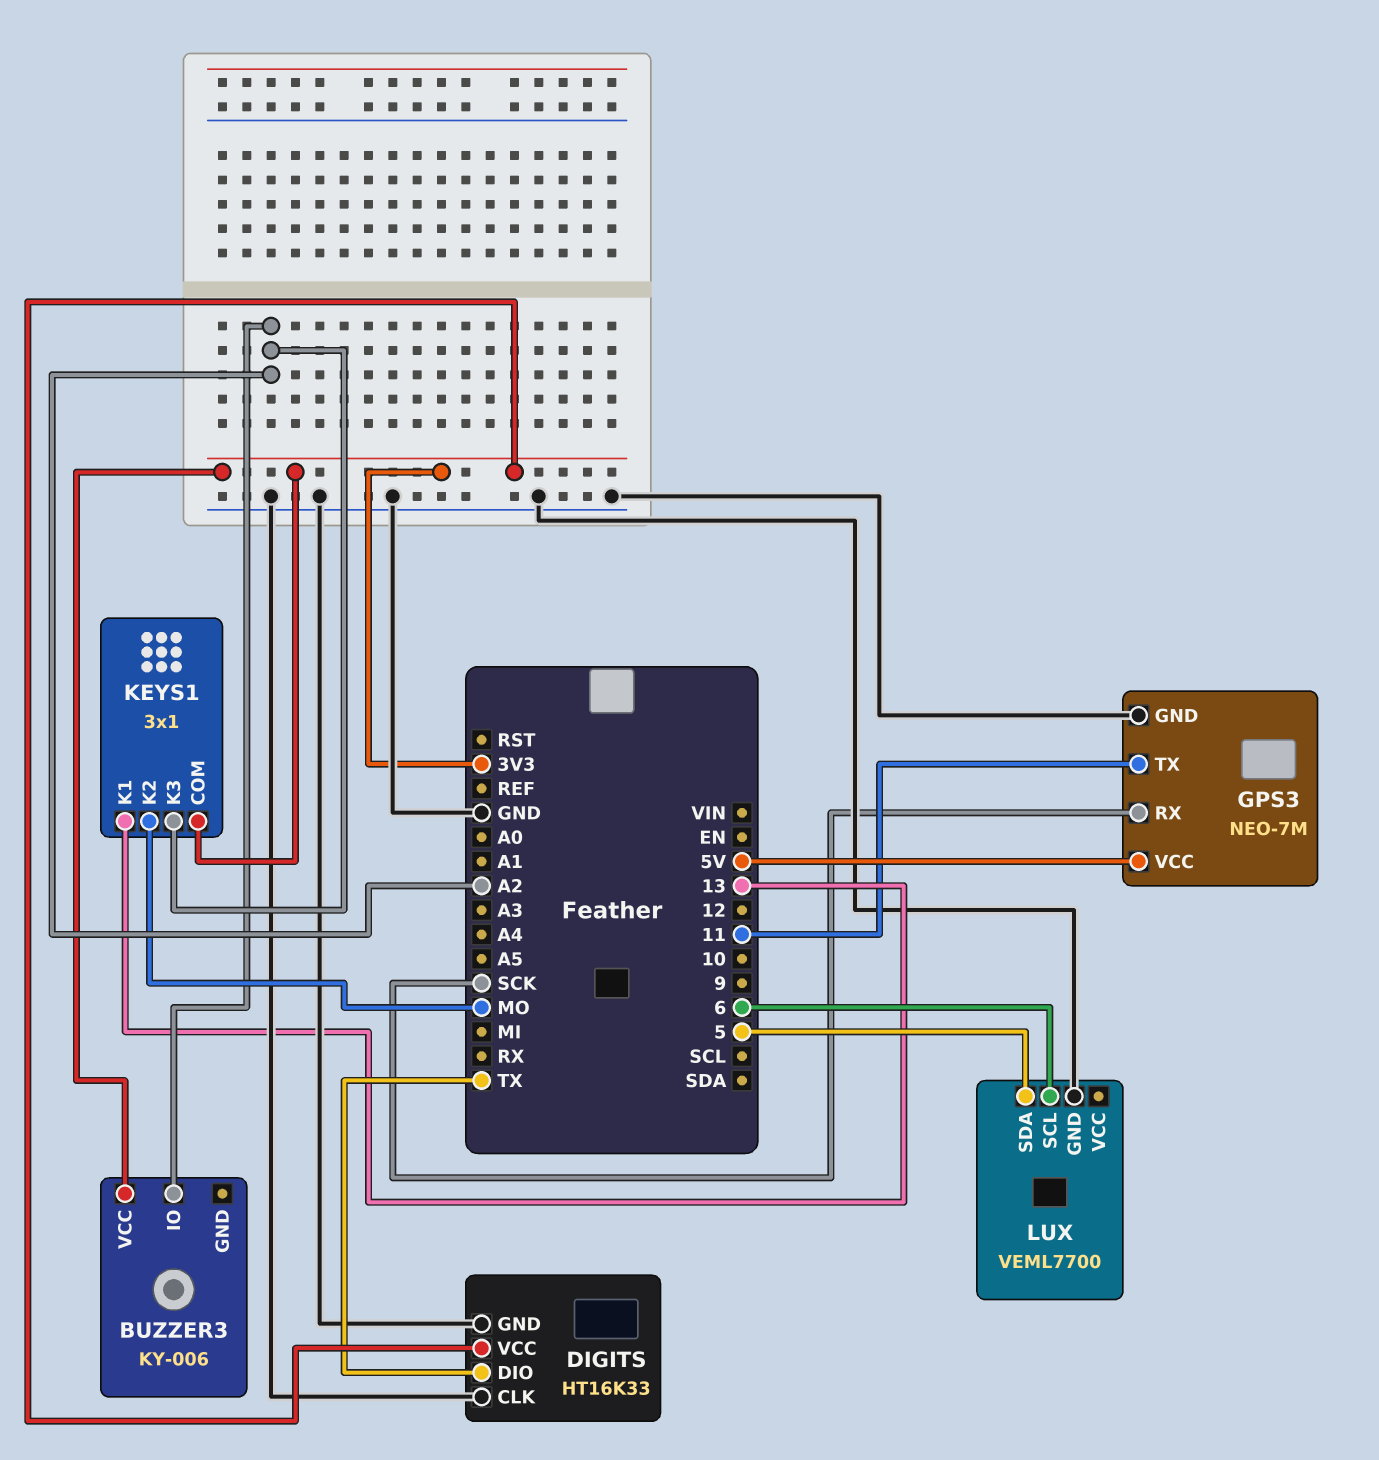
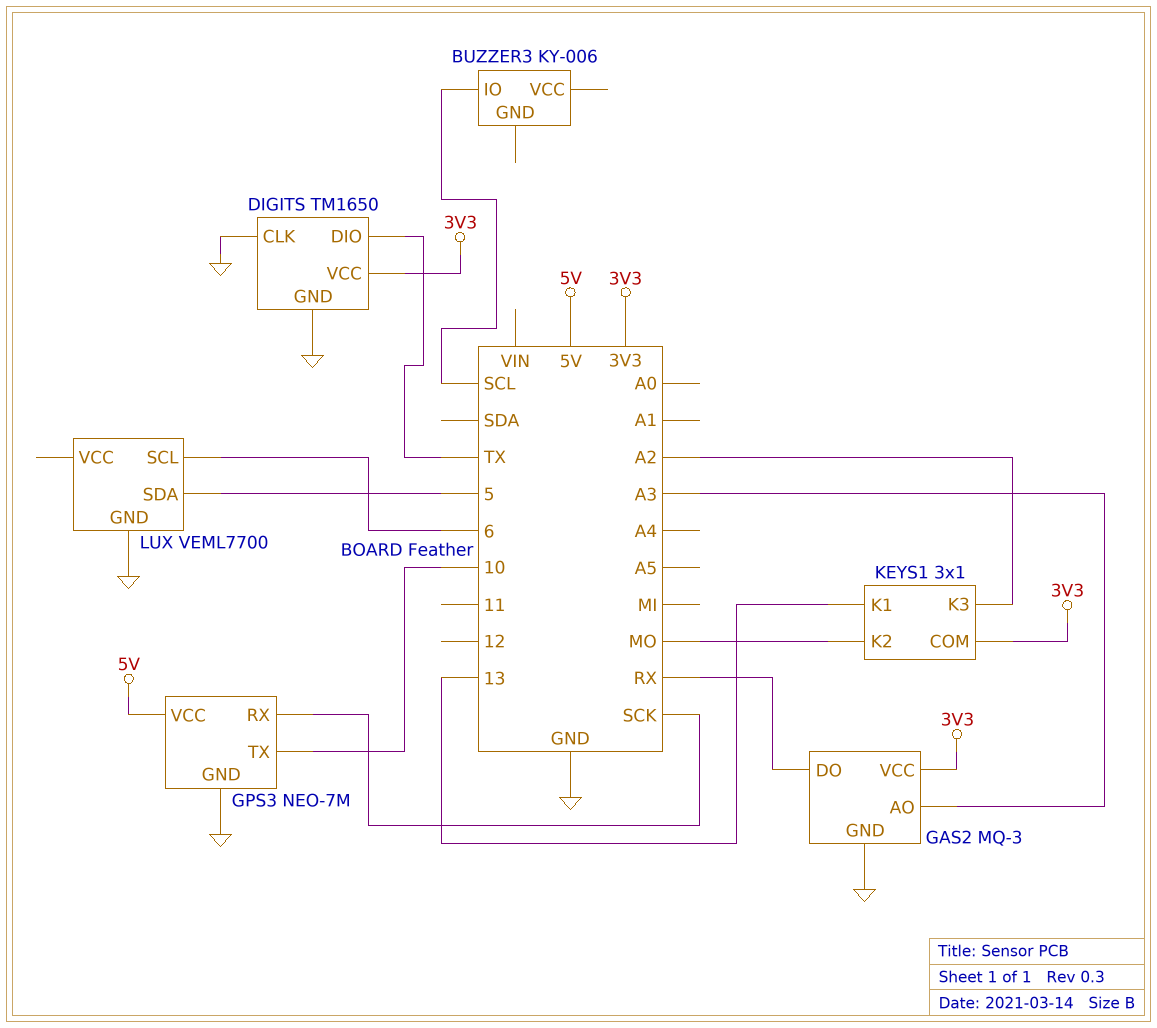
BUZZER3 pin IO: A2 -> SCL
BUZZER3 pin VCC: 3V3 -> none
DIGITS: HT16K33 -> TM1650
GAS2: none -> MQ-3
GAS2 pin AO: none -> A3
GAS2 pin DO: none -> RX
GAS2 pin GND: none -> GND
GAS2 pin VCC: none -> 3V3
GPS3 pin TX: 11 -> 10

